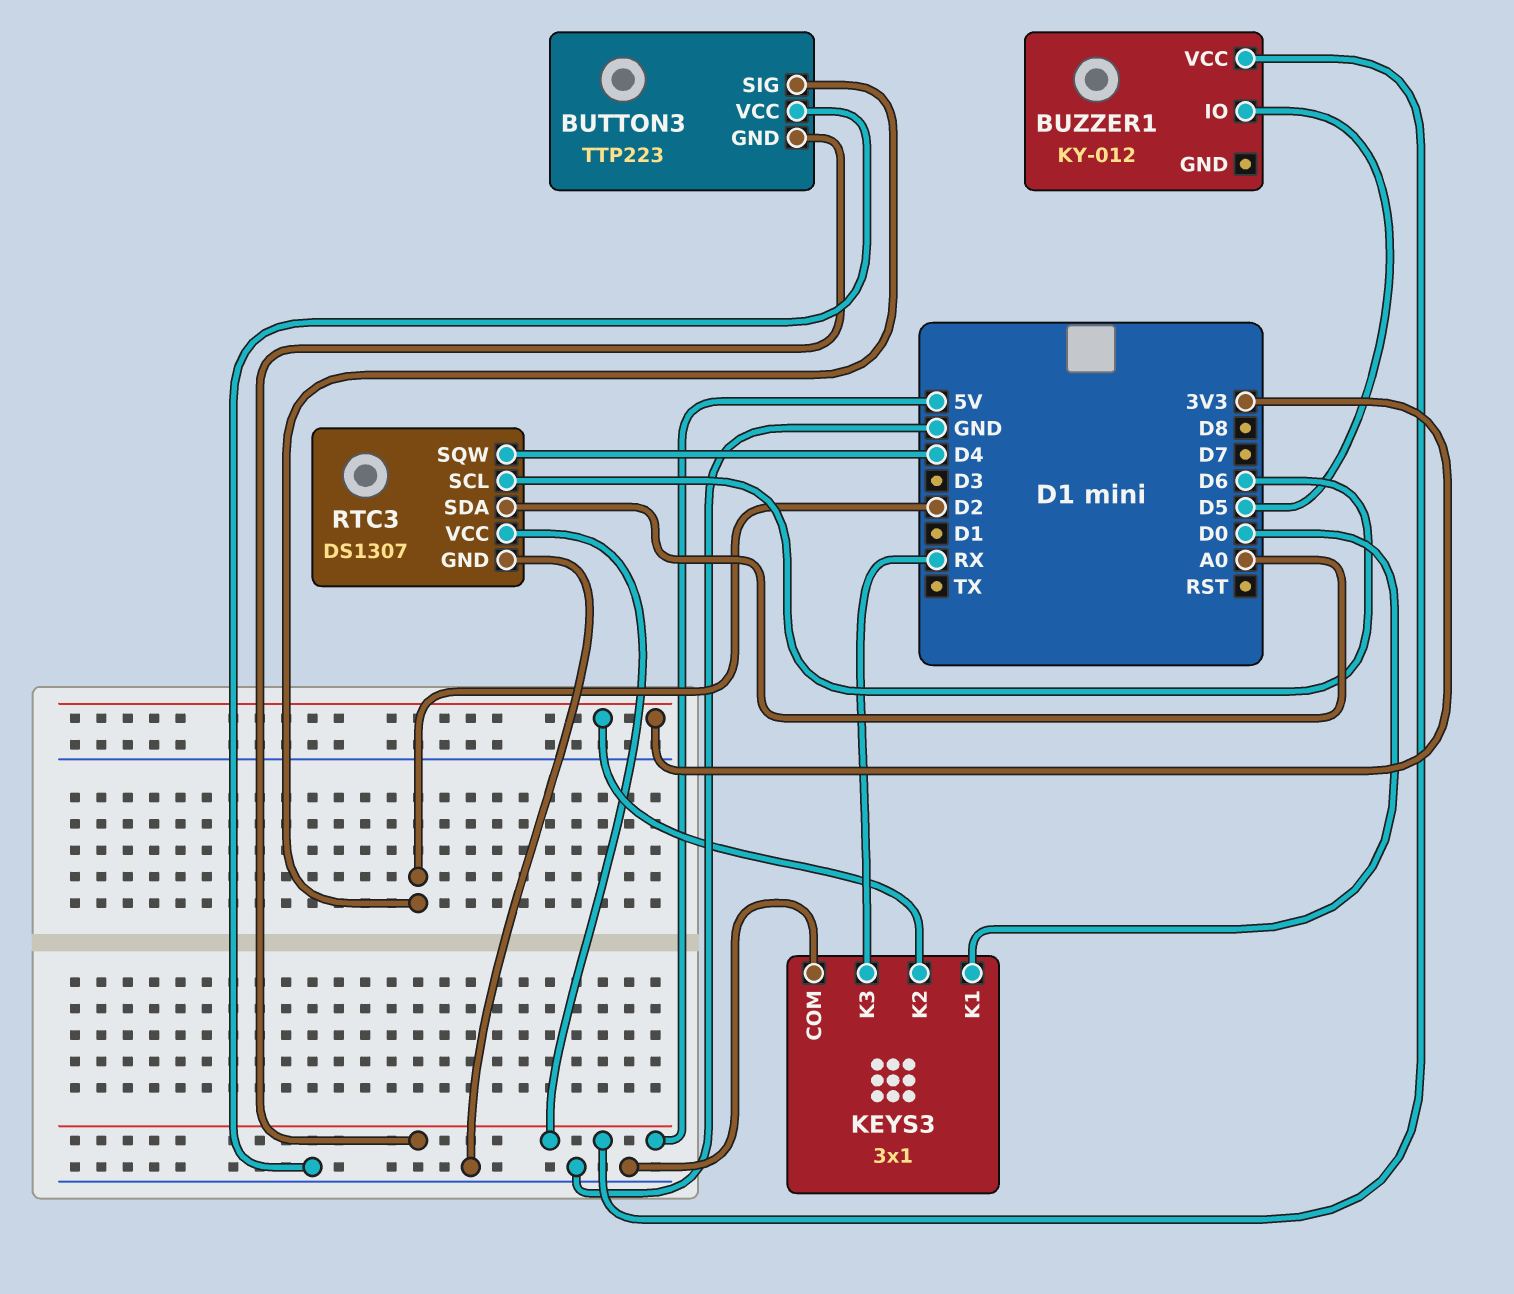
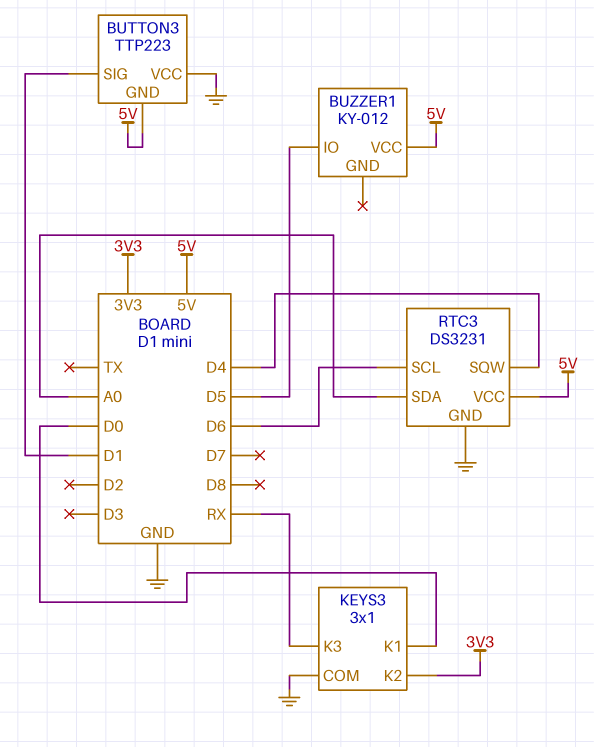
BUTTON3 pin SIG: D2 -> D1
RTC3: DS1307 -> DS3231

